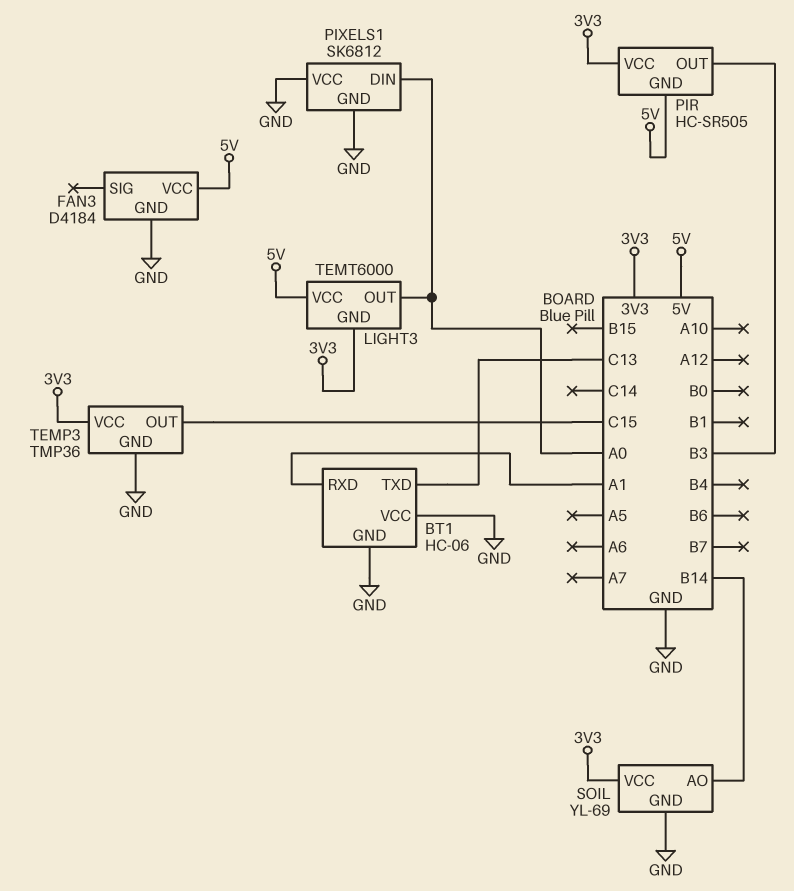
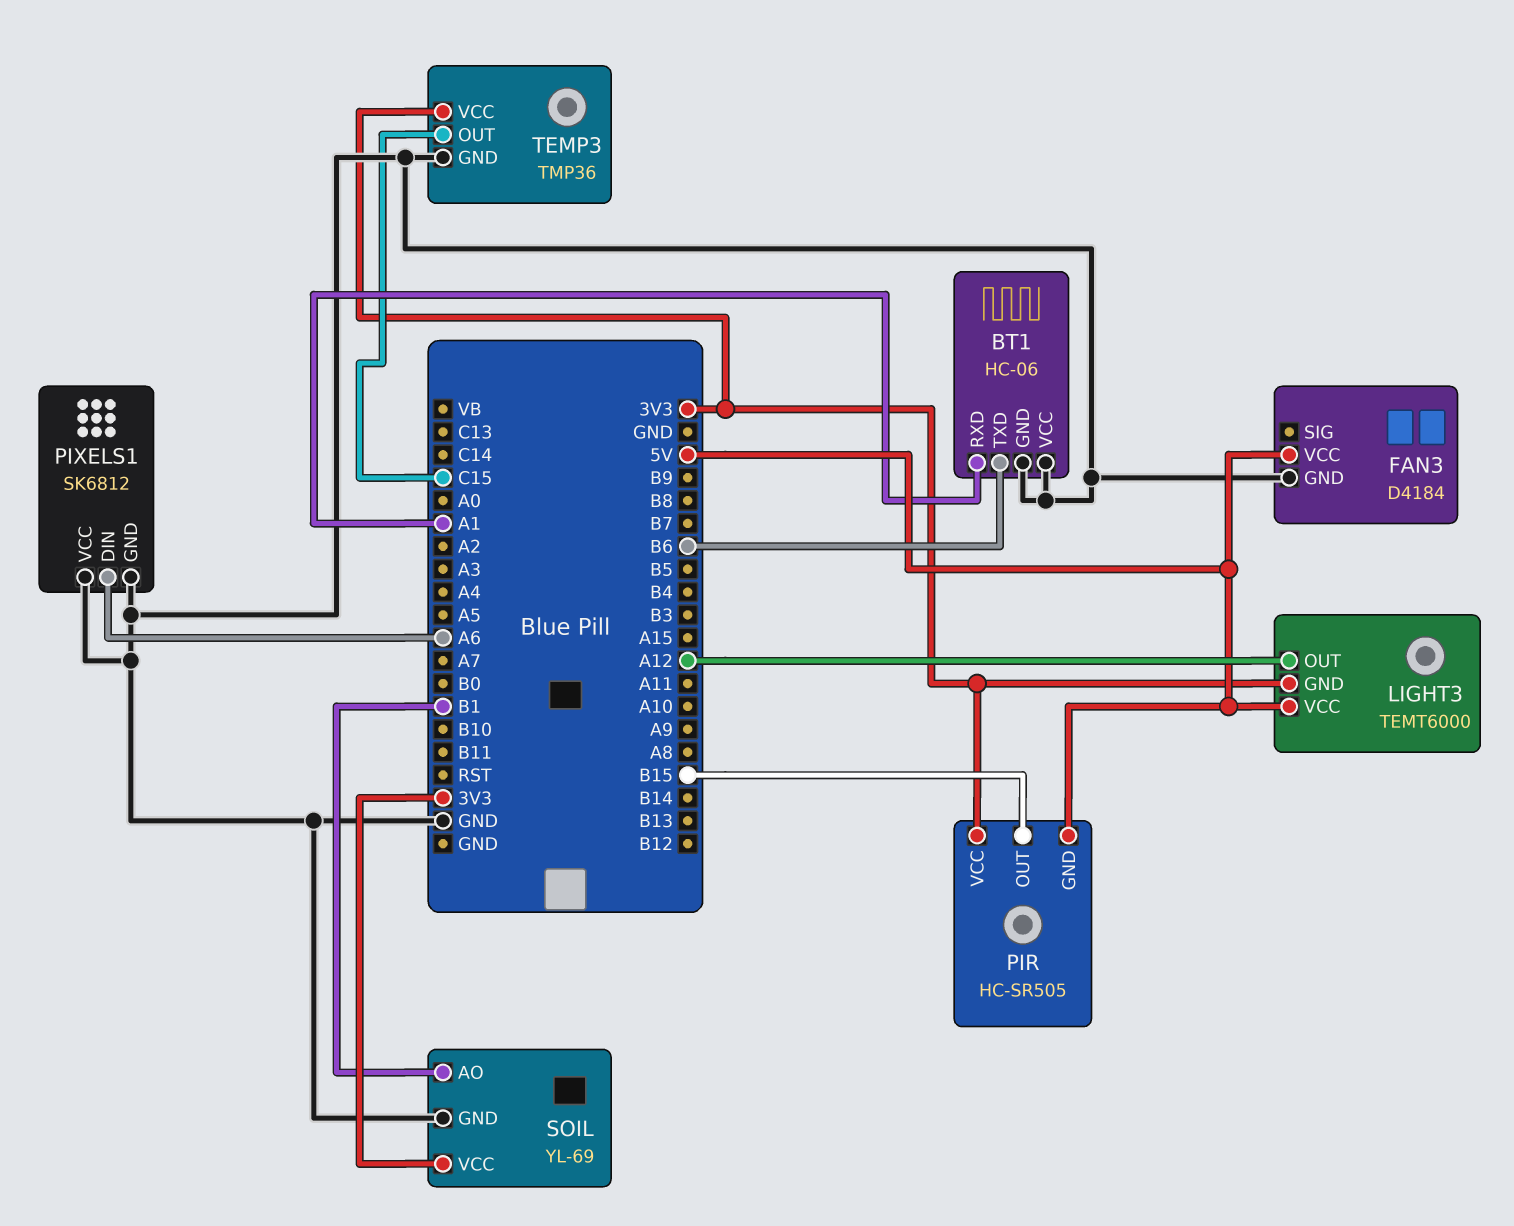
BT1 pin TXD: C13 -> B6
LIGHT3 pin OUT: A0 -> A12
PIR pin OUT: B3 -> B15
PIXELS1 pin DIN: A0 -> A6
SOIL pin AO: B14 -> B1

